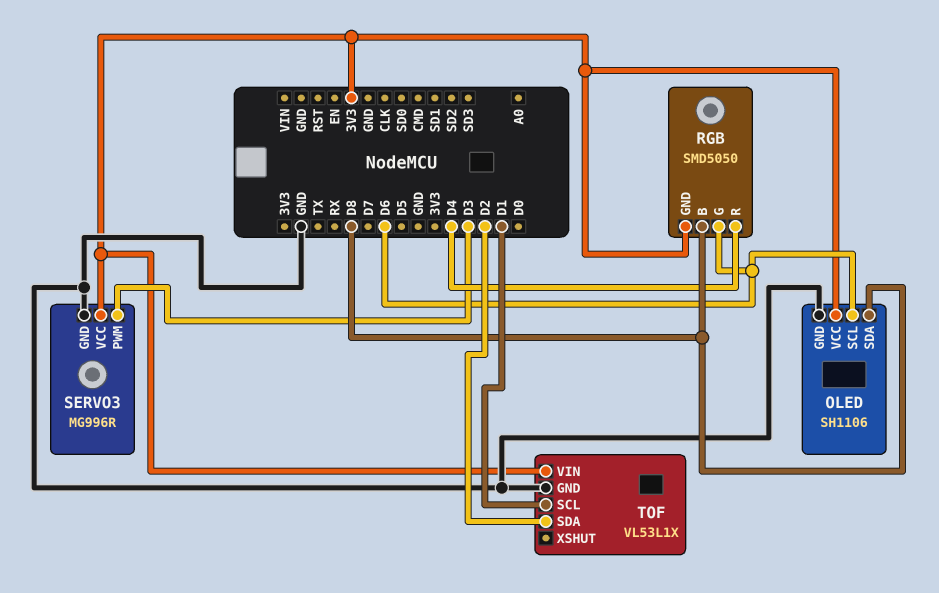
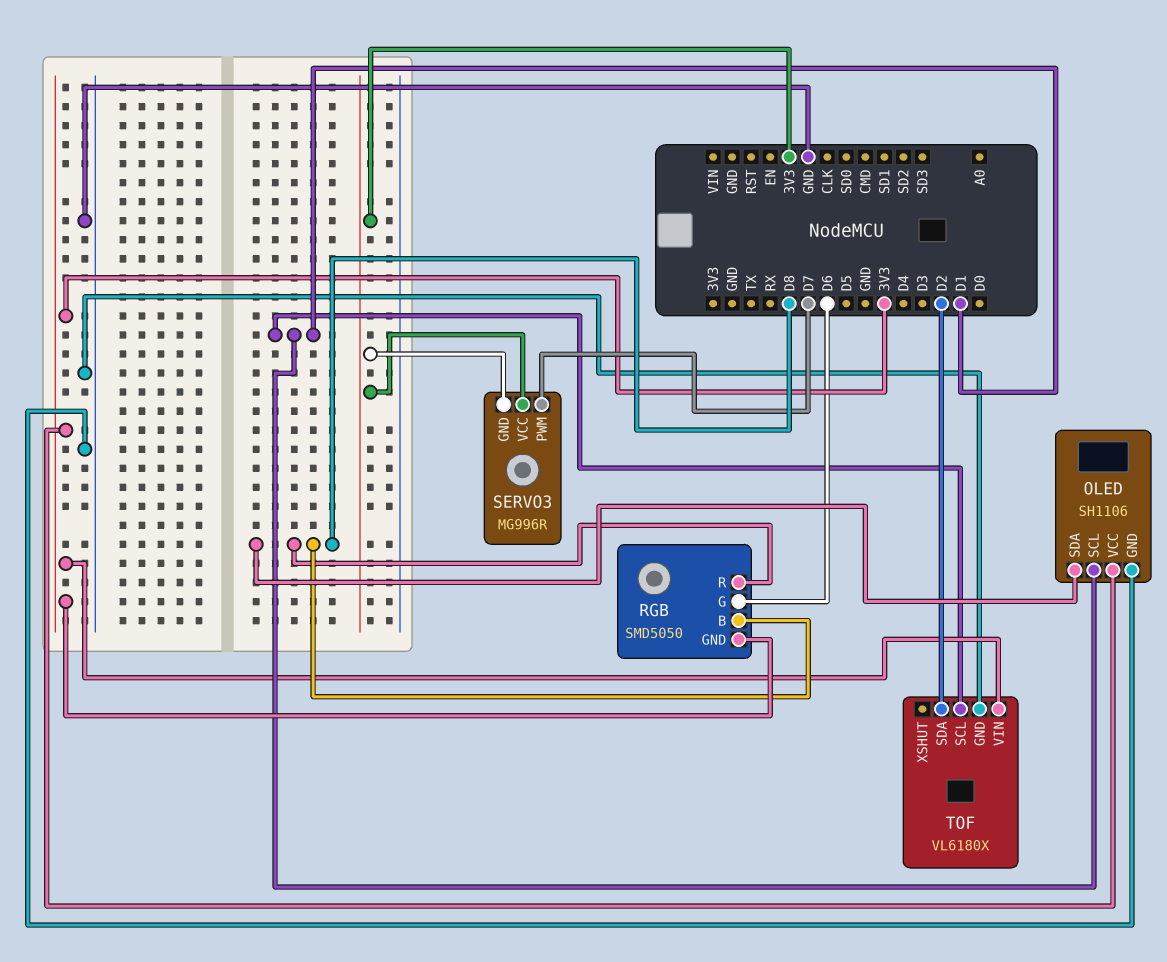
OLED pin SCL: D6 -> D1
RGB pin R: D4 -> D8
SERVO3 pin GND: GND -> 3V3
SERVO3 pin PWM: D3 -> D7
TOF: VL53L1X -> VL6180X

